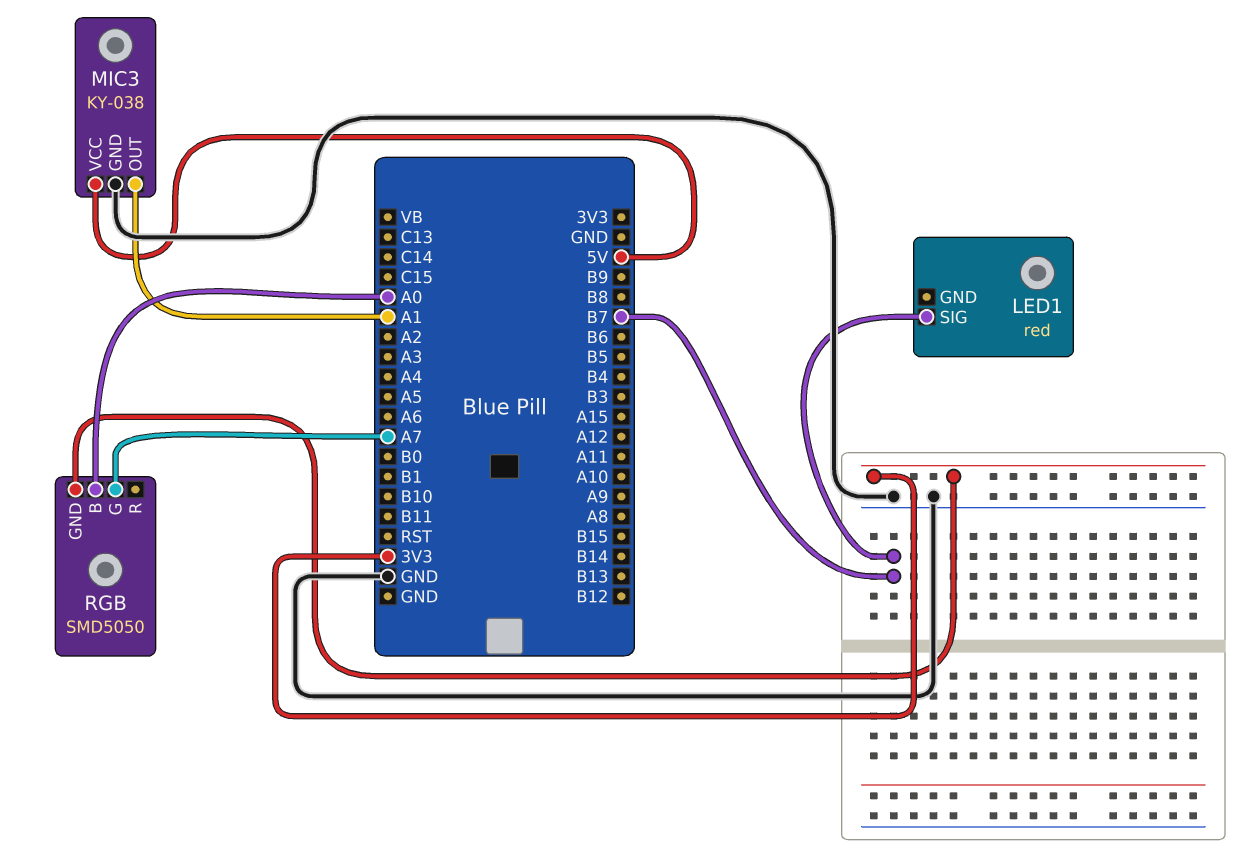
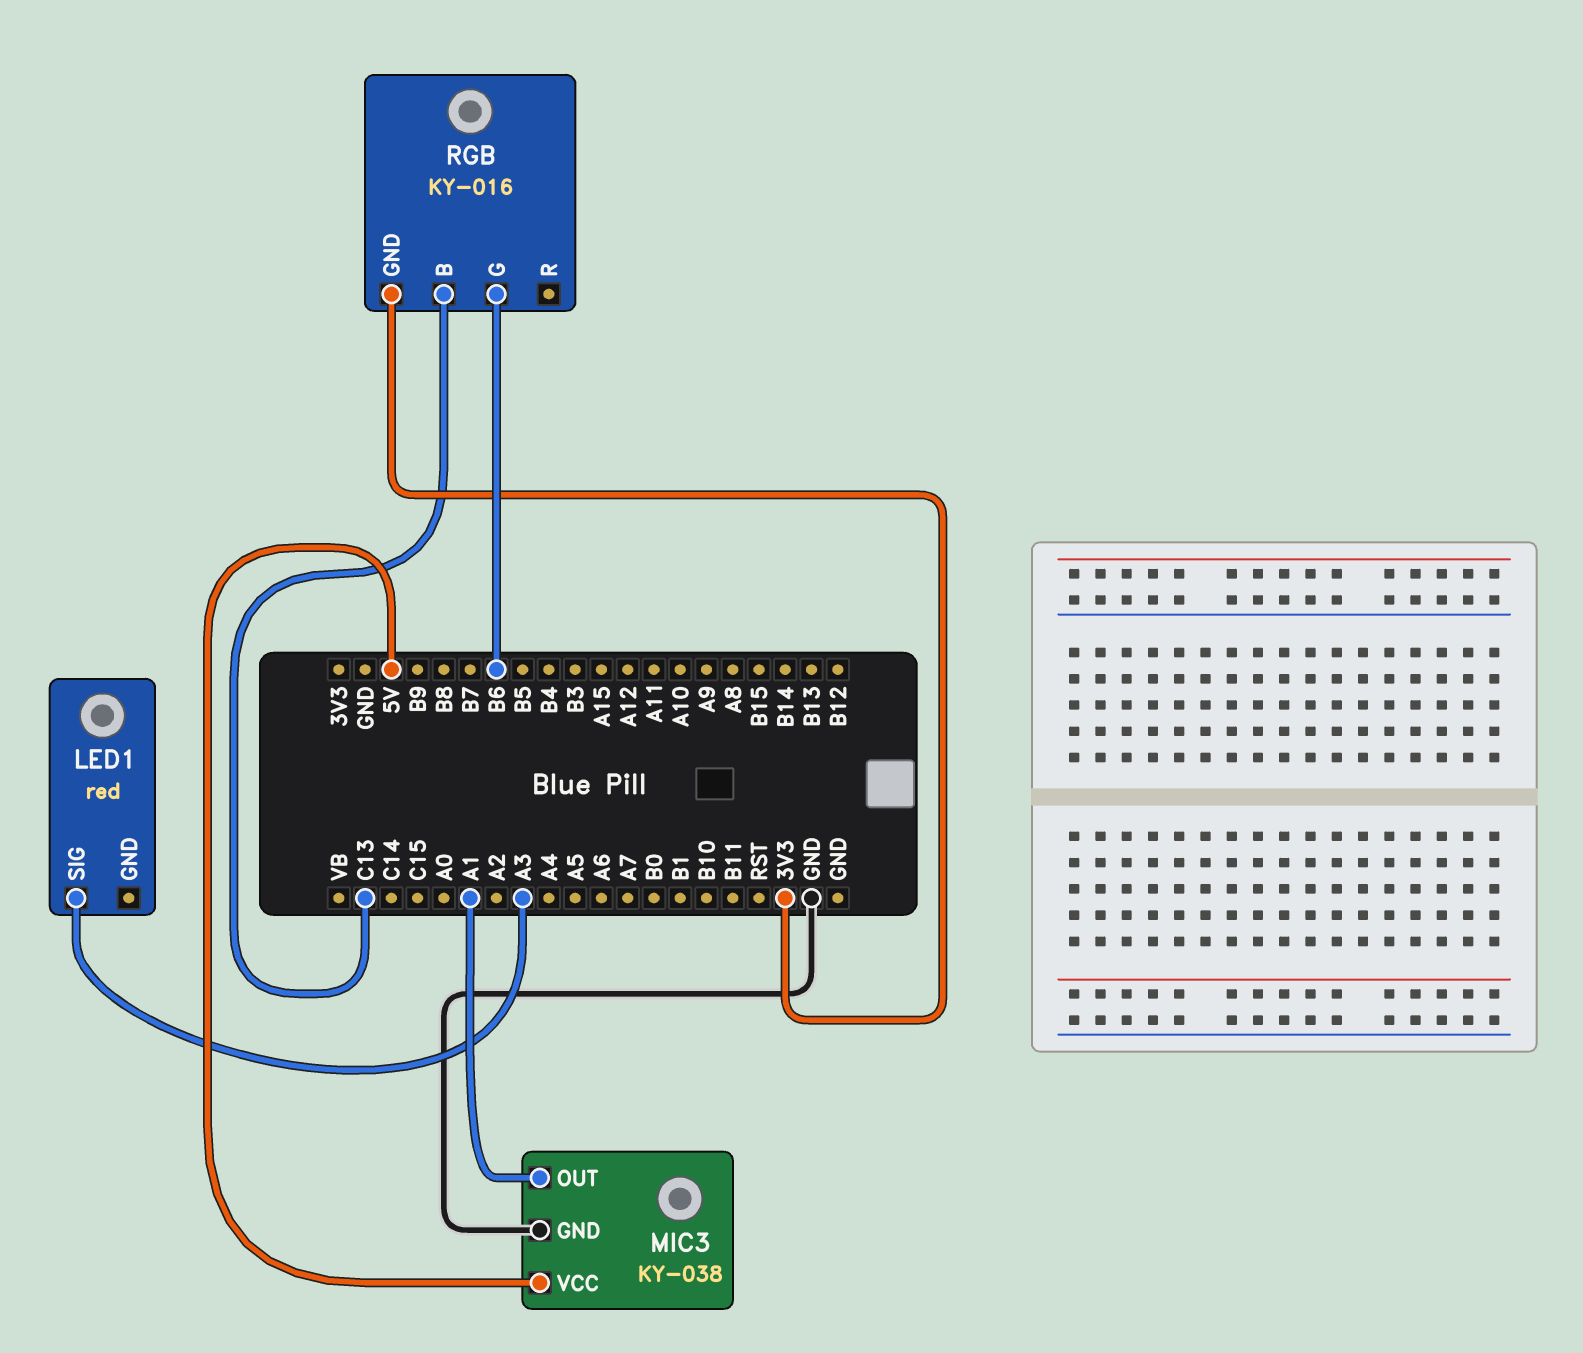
LED1 pin SIG: B7 -> A3
RGB: SMD5050 -> KY-016
RGB pin B: A0 -> C13
RGB pin G: A7 -> B6

